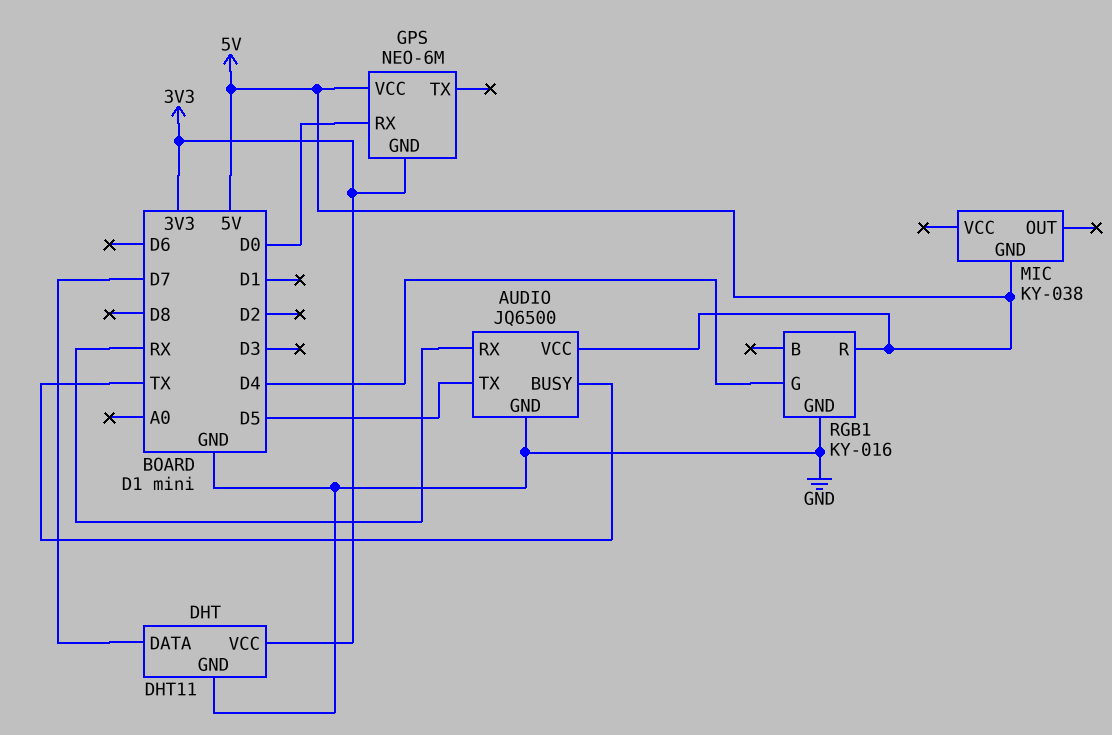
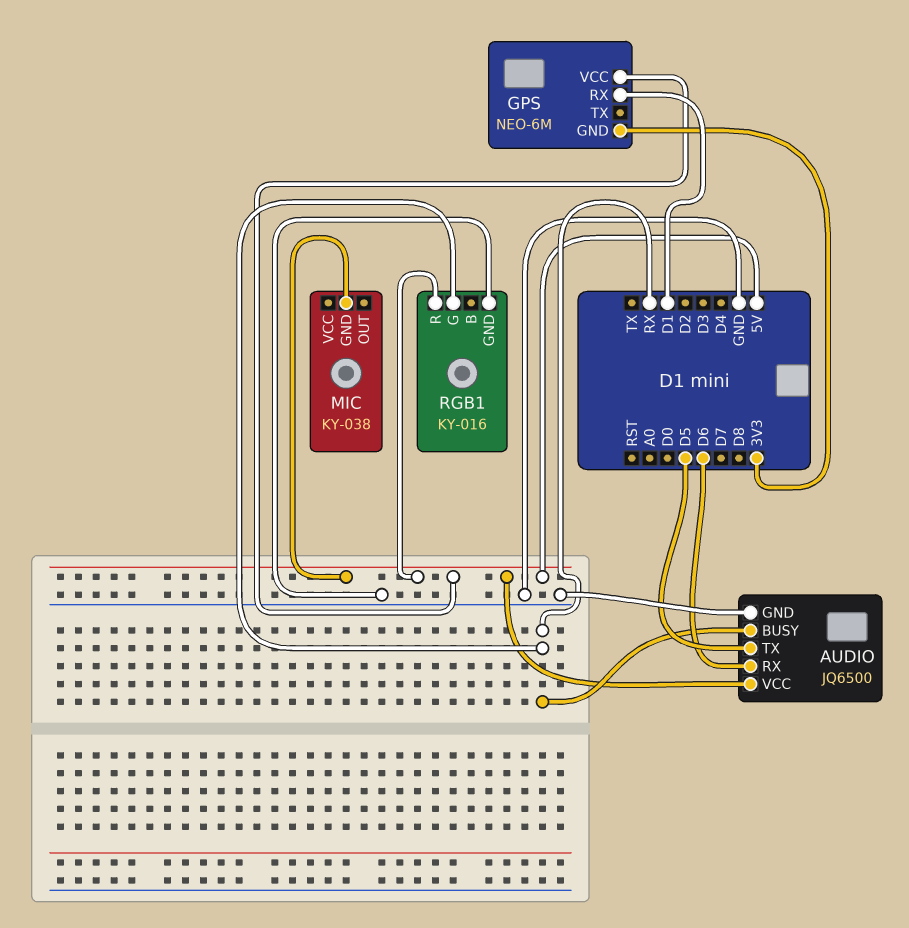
AUDIO pin BUSY: TX -> RX
AUDIO pin RX: RX -> D6
DHT: DHT11 -> none
DHT pin DATA: D7 -> none
DHT pin GND: GND -> none
DHT pin VCC: 3V3 -> none
GPS pin RX: D0 -> D1
RGB1 pin G: D4 -> RX

